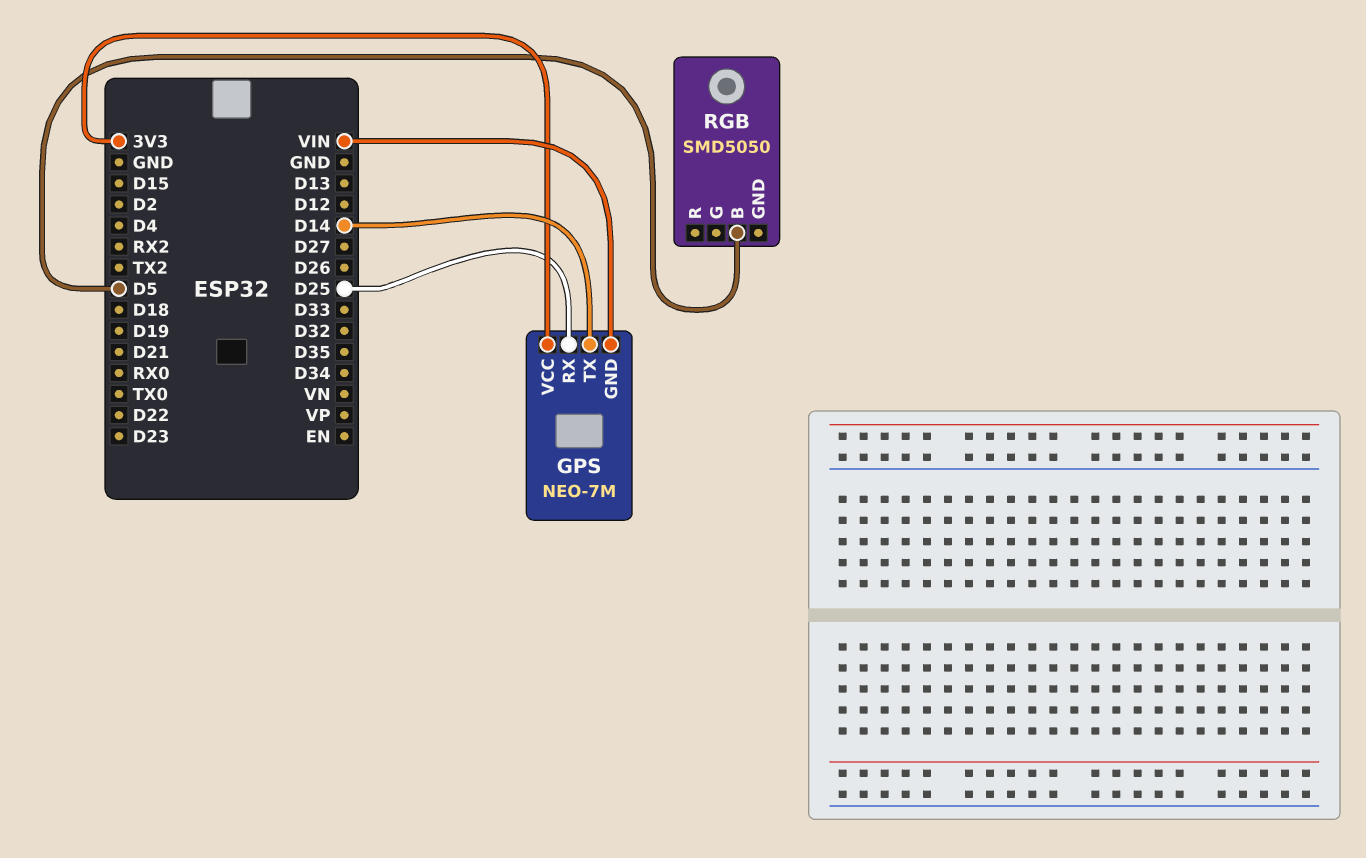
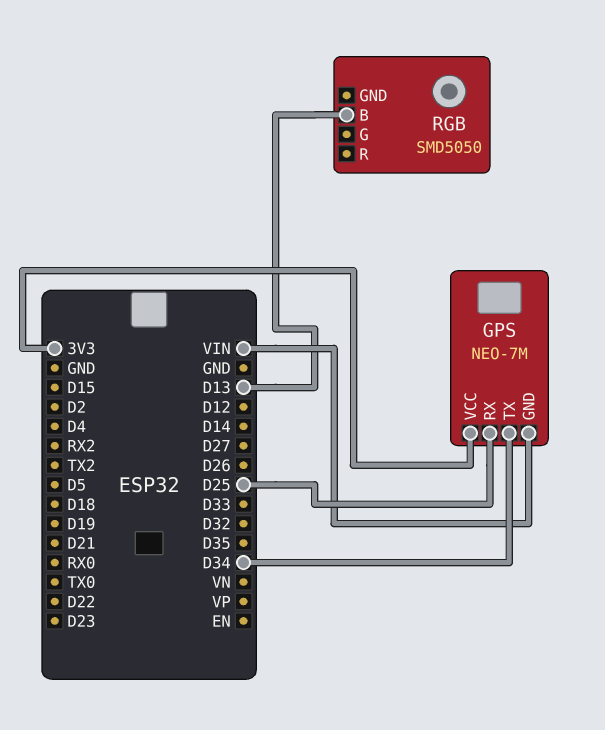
GPS pin TX: D14 -> D34
RGB pin B: D5 -> D13

